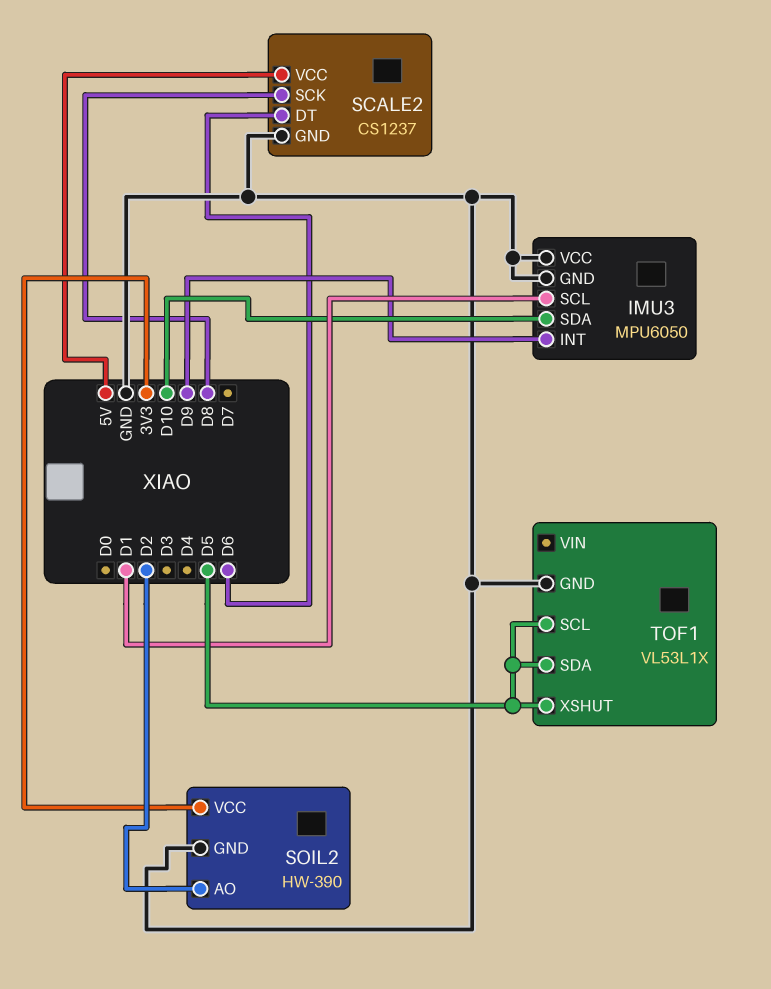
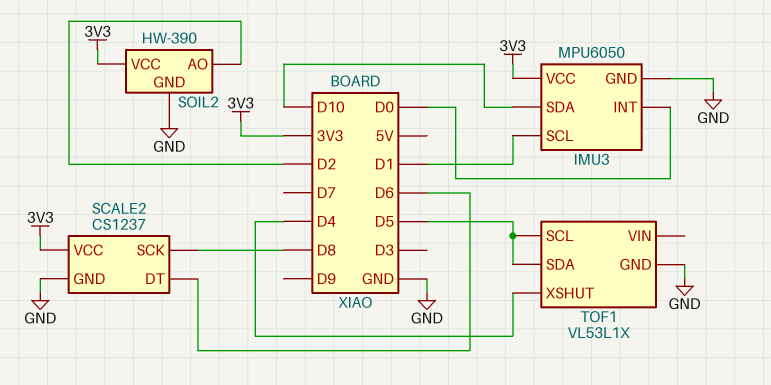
IMU3 pin INT: D9 -> D0
IMU3 pin VCC: GND -> 3V3
SCALE2 pin VCC: 5V -> 3V3
TOF1 pin XSHUT: D5 -> D4

